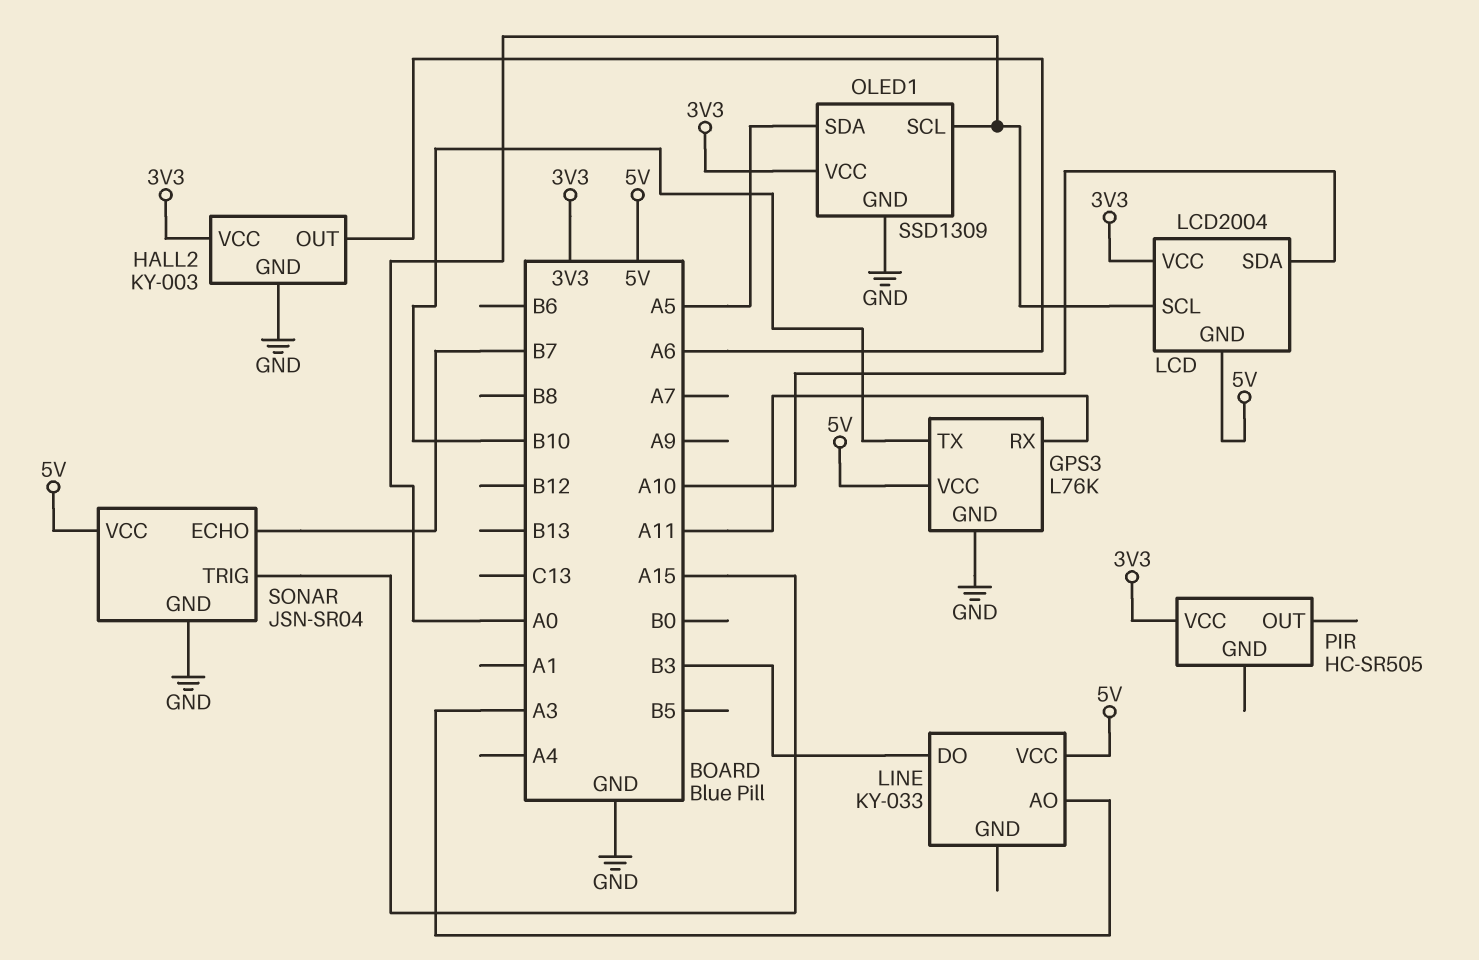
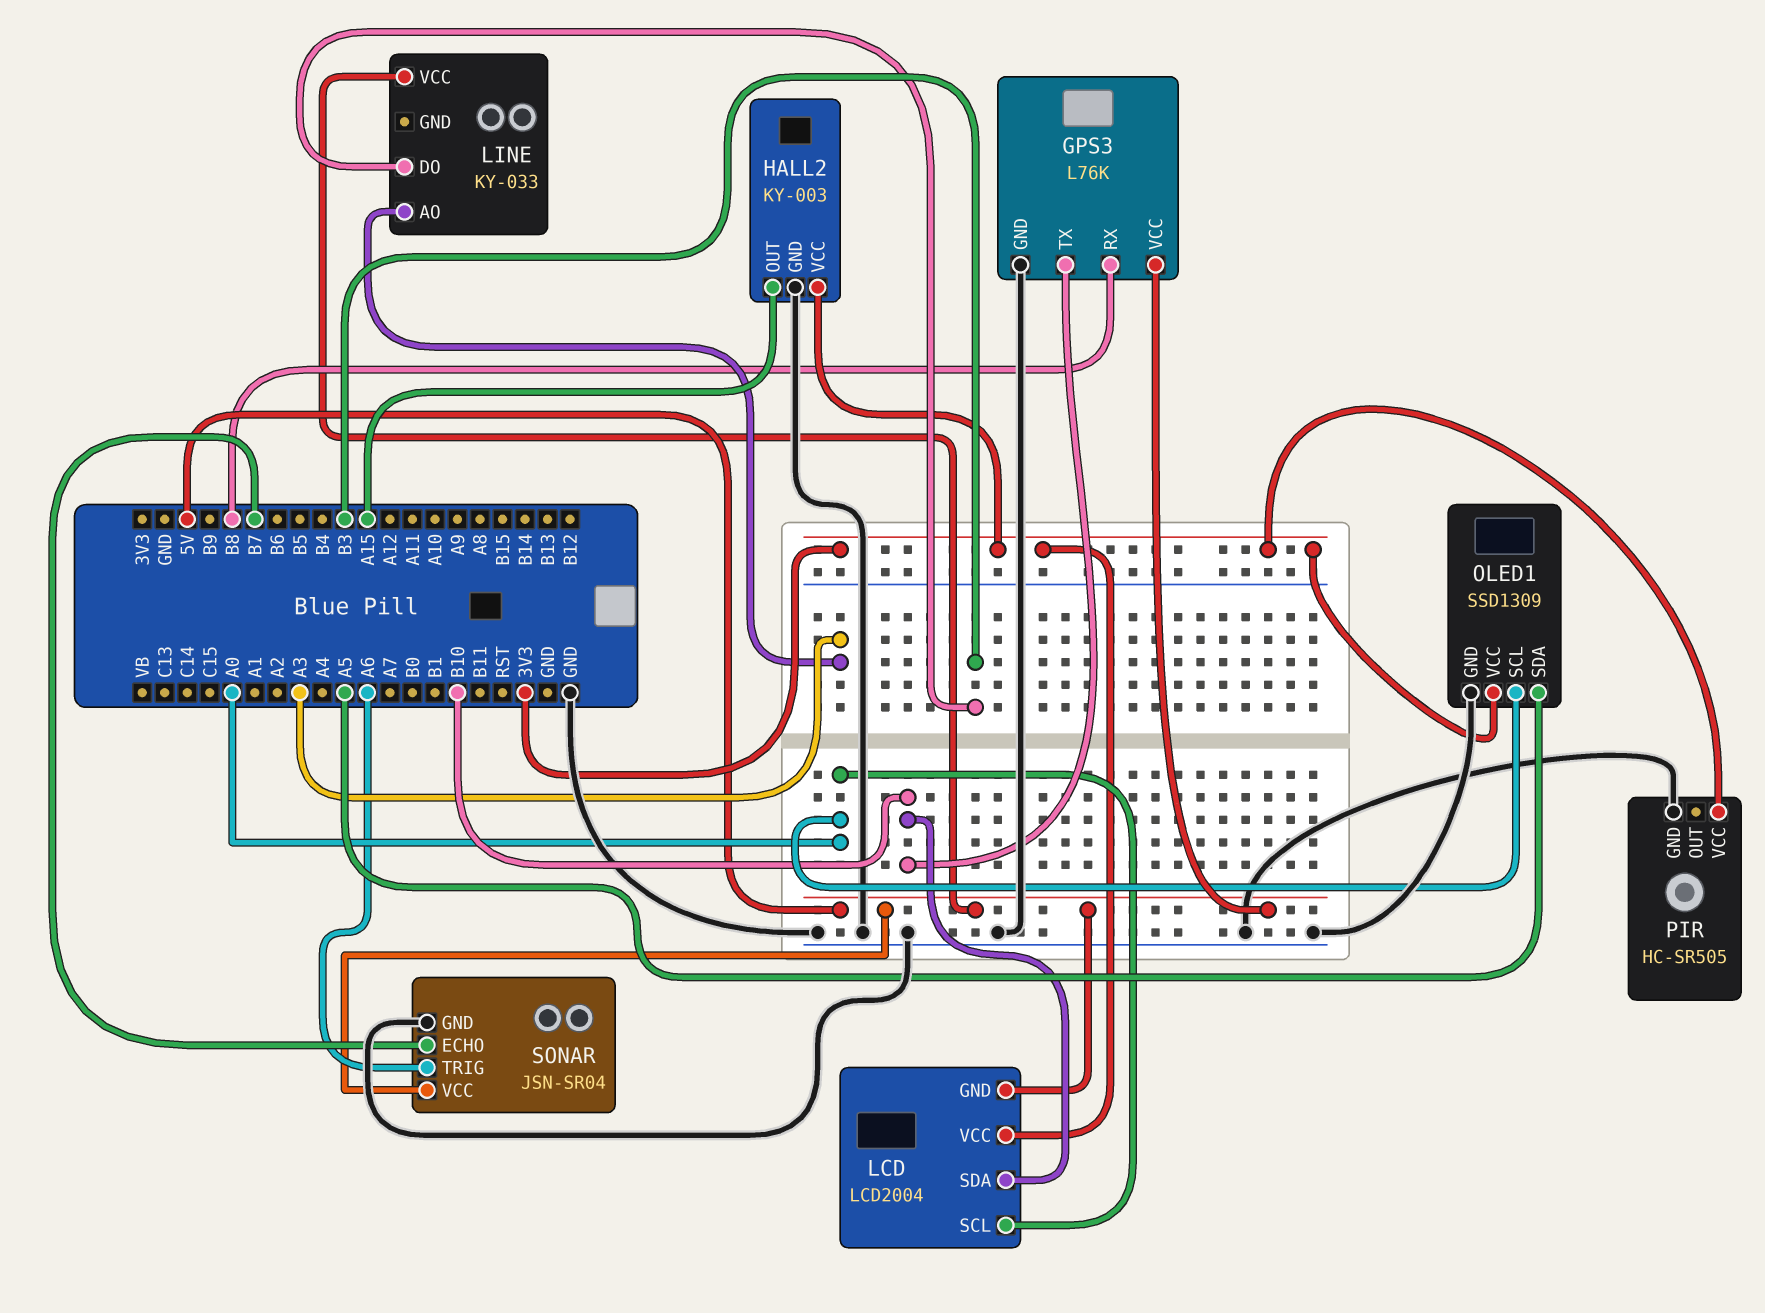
GPS3 pin RX: A11 -> B8
HALL2 pin OUT: A6 -> A15
LCD pin SDA: A10 -> B10
PIR pin GND: none -> GND
SONAR pin TRIG: A15 -> A6

